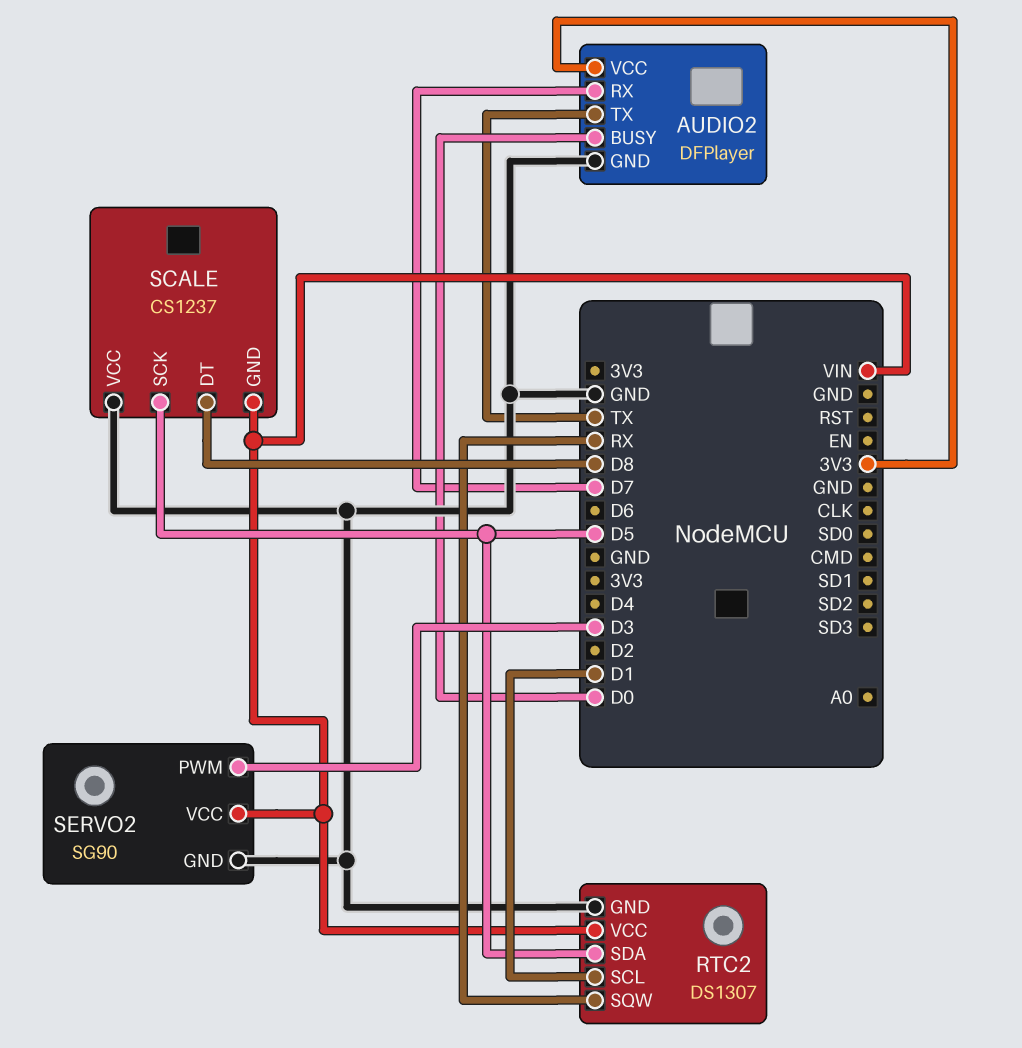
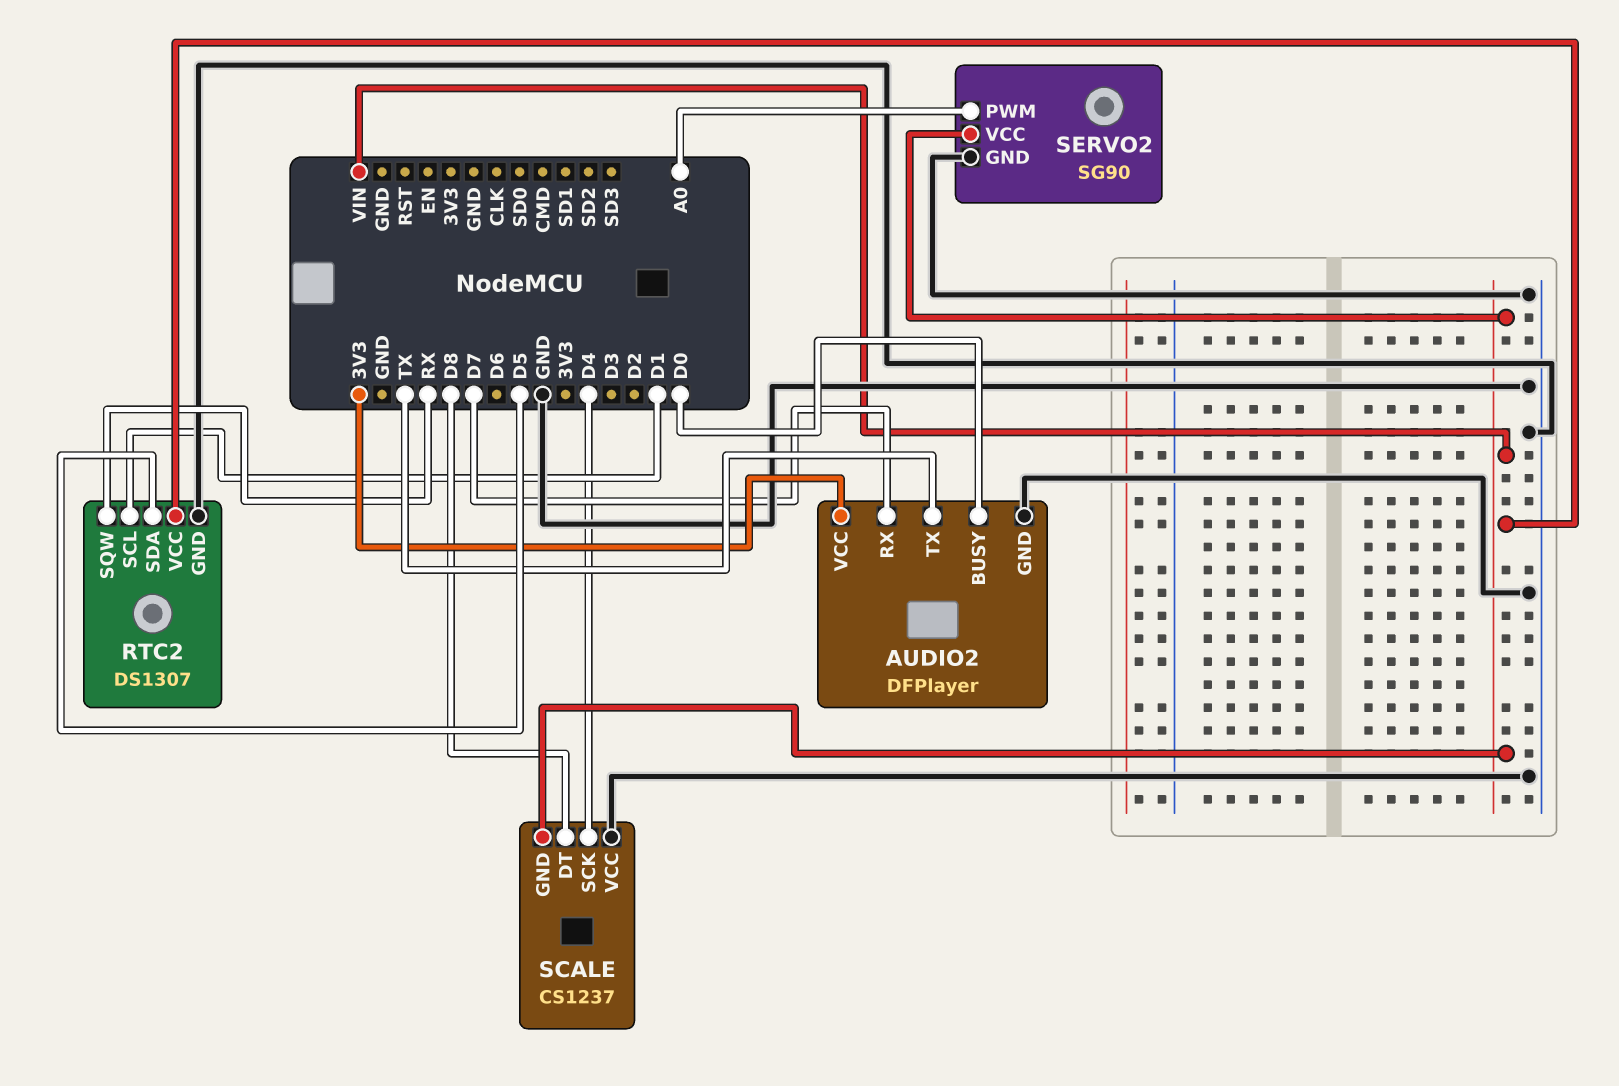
SCALE pin SCK: D5 -> D4
SERVO2 pin PWM: D3 -> A0

